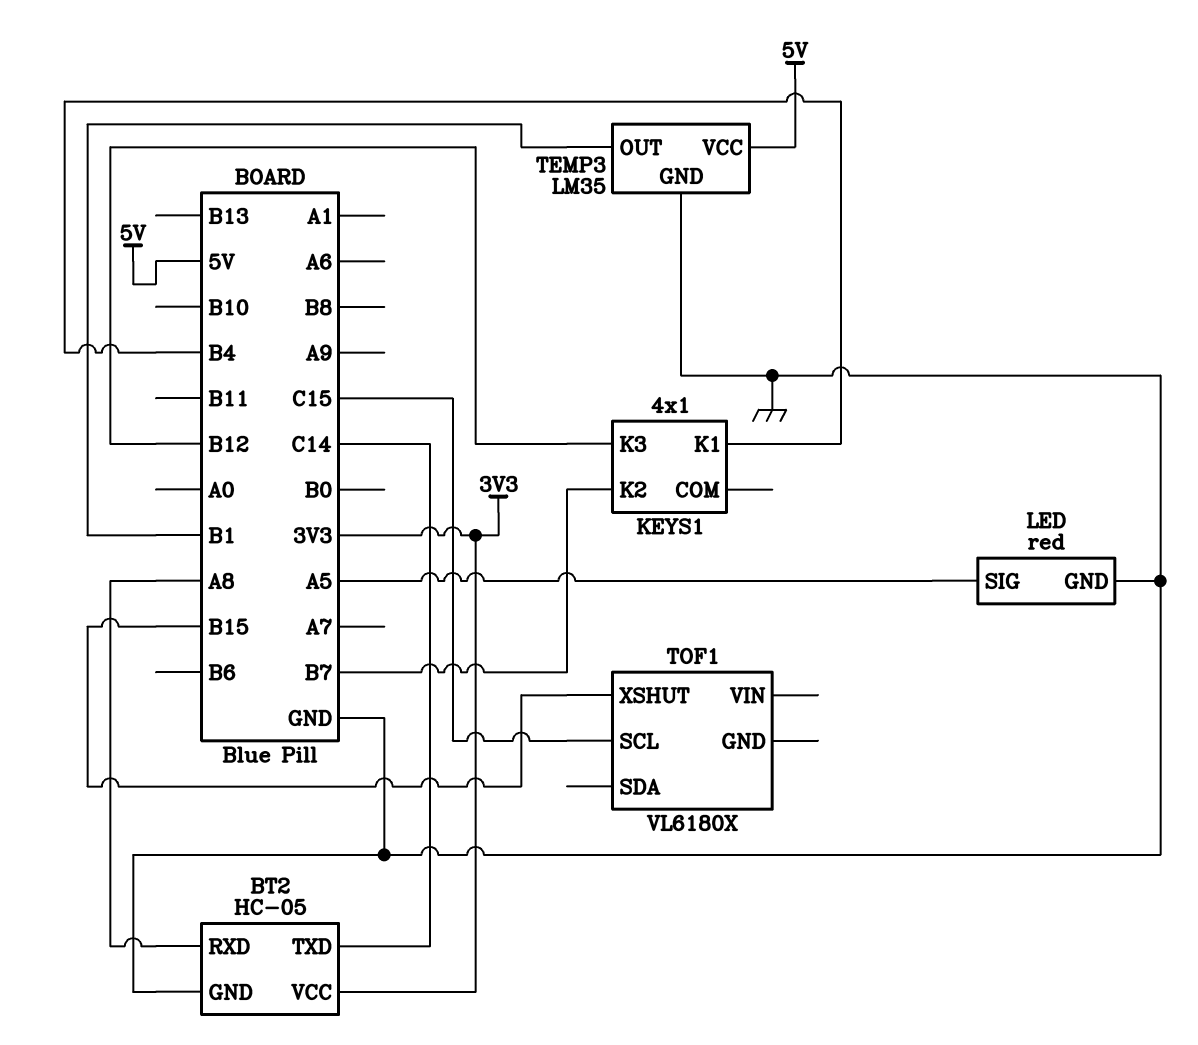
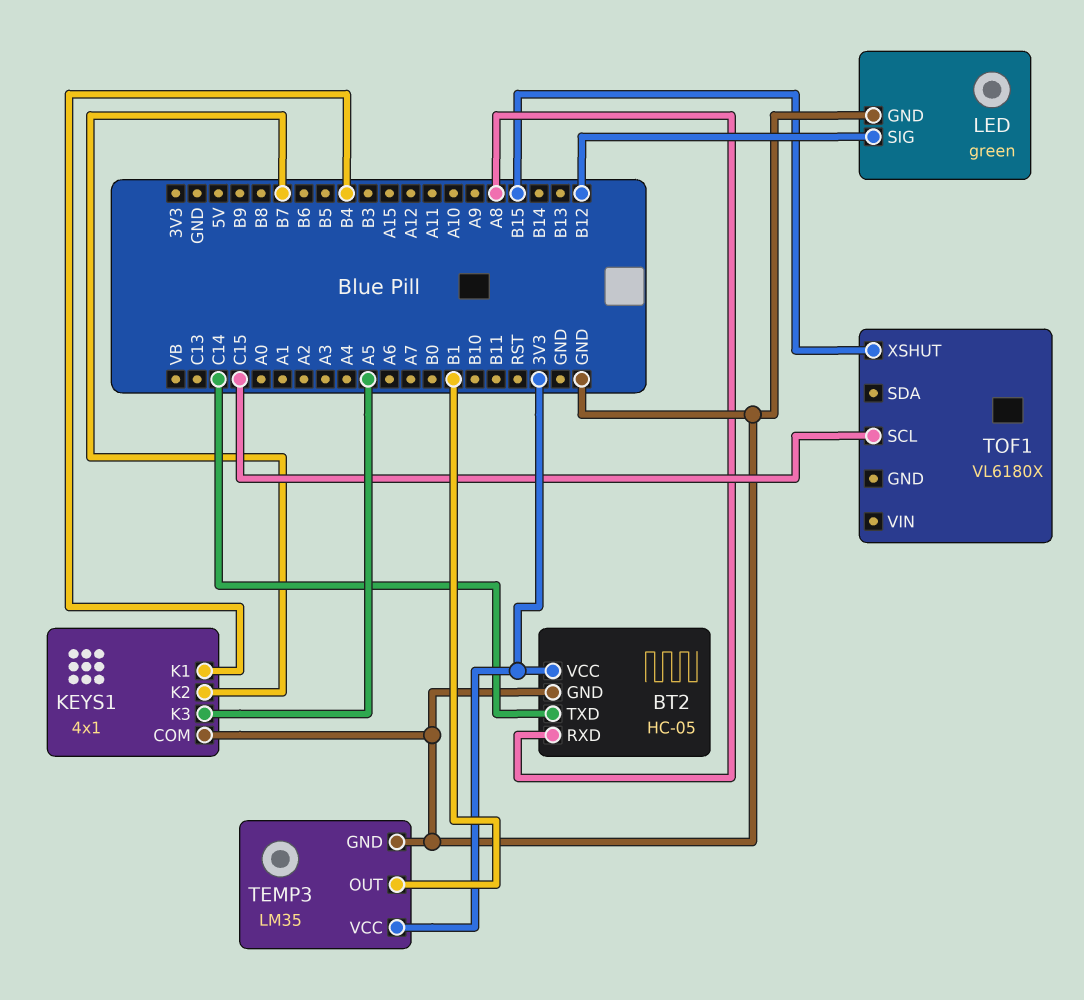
KEYS1 pin COM: none -> GND
KEYS1 pin K3: B12 -> A5
LED: red -> green
LED pin SIG: A5 -> B12
TEMP3 pin VCC: 5V -> 3V3

